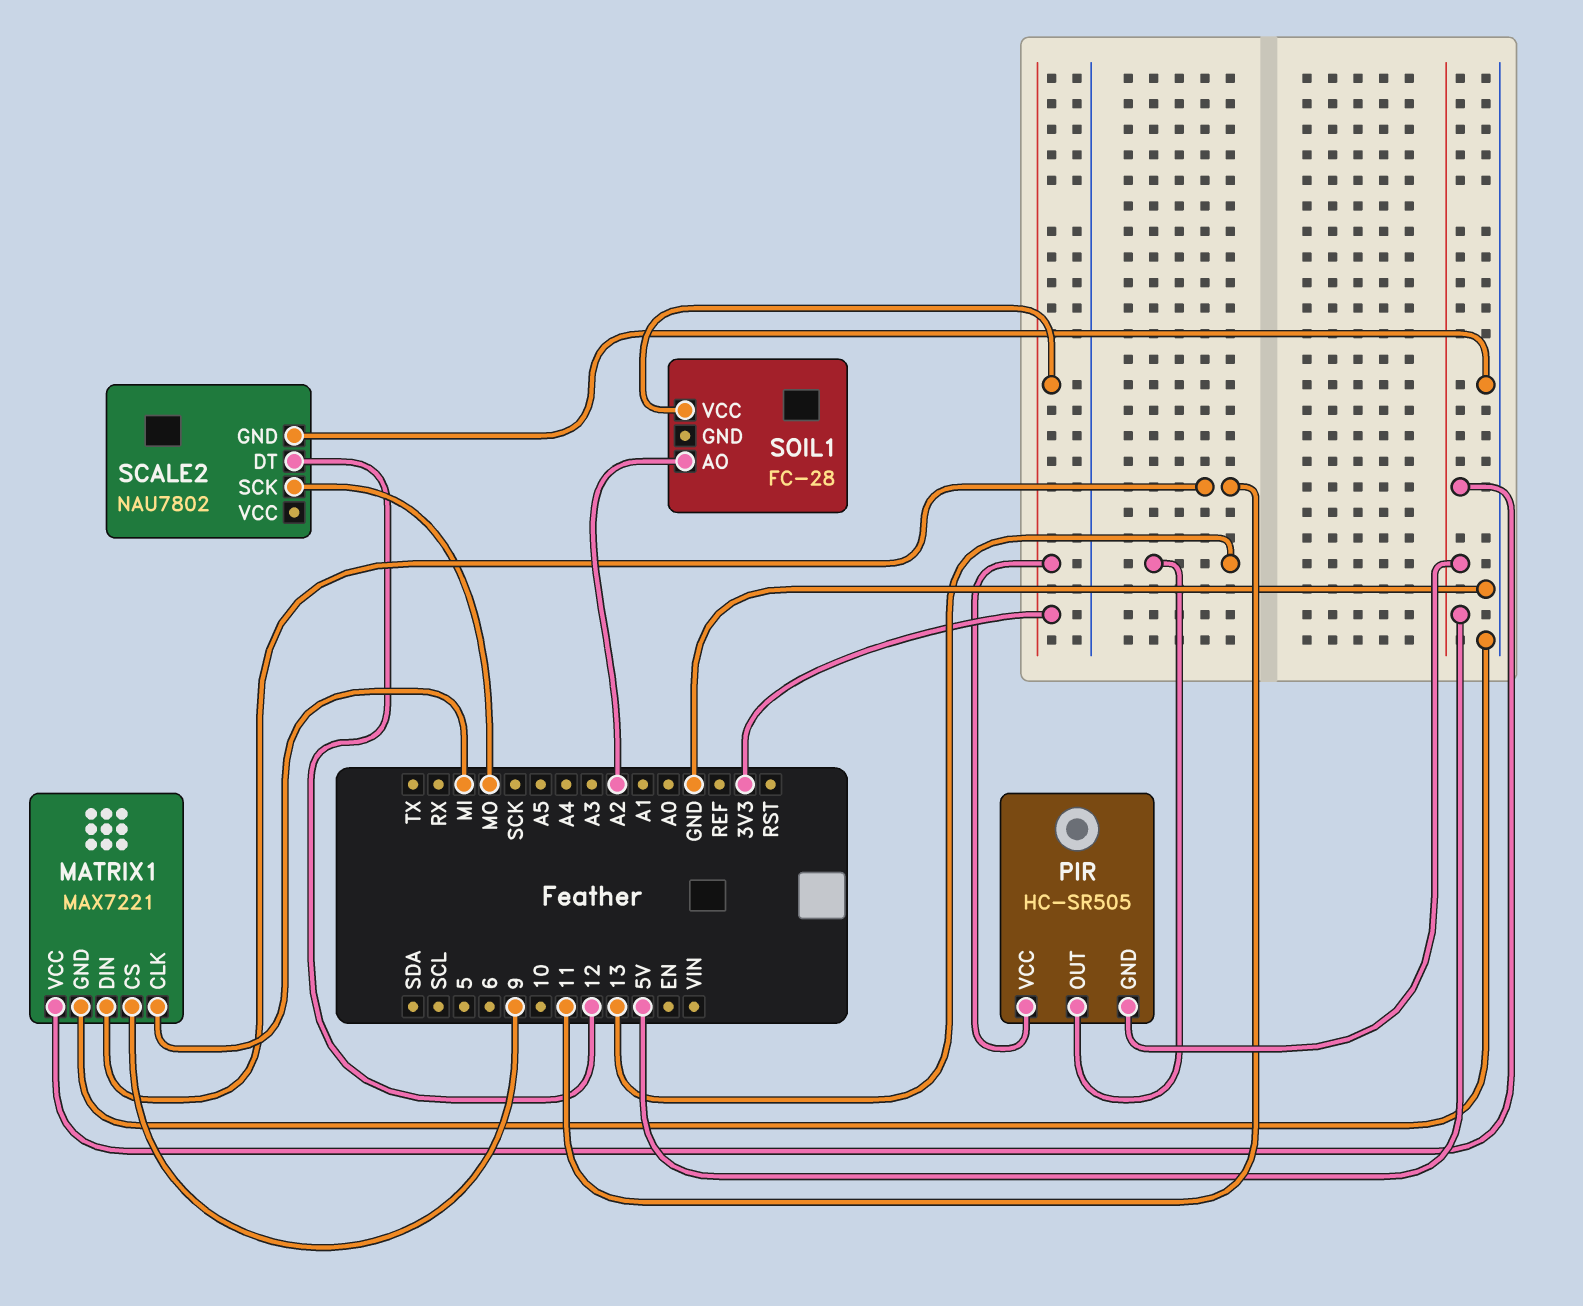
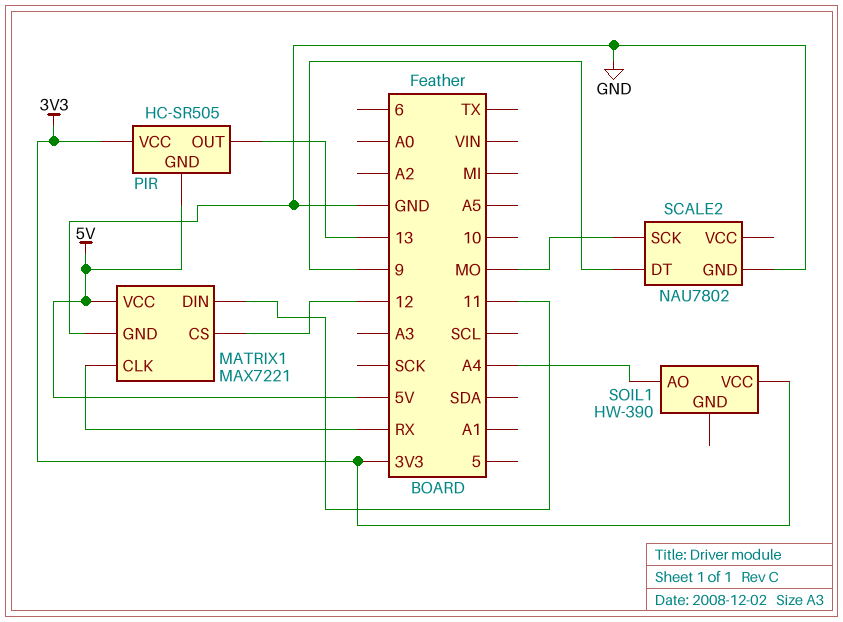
MATRIX1 pin CLK: MI -> RX
MATRIX1 pin CS: 9 -> 12
SCALE2 pin DT: 12 -> 9
SOIL1: FC-28 -> HW-390
SOIL1 pin AO: A2 -> A4

